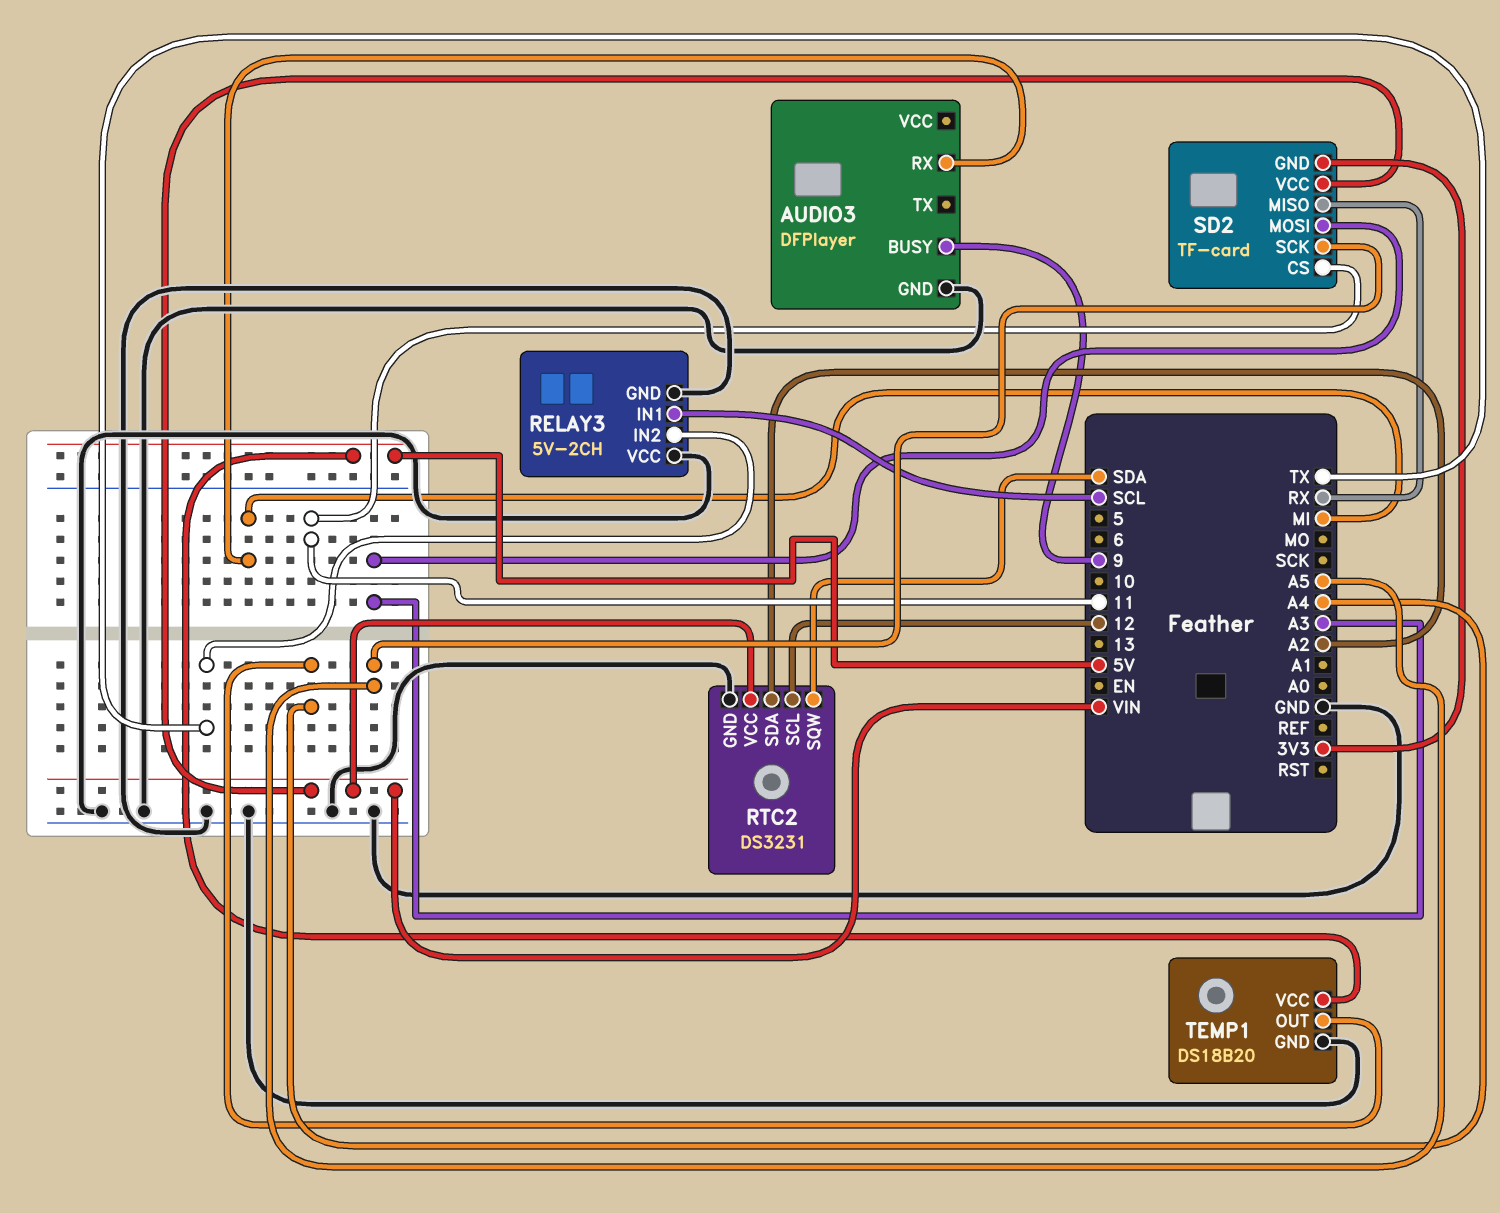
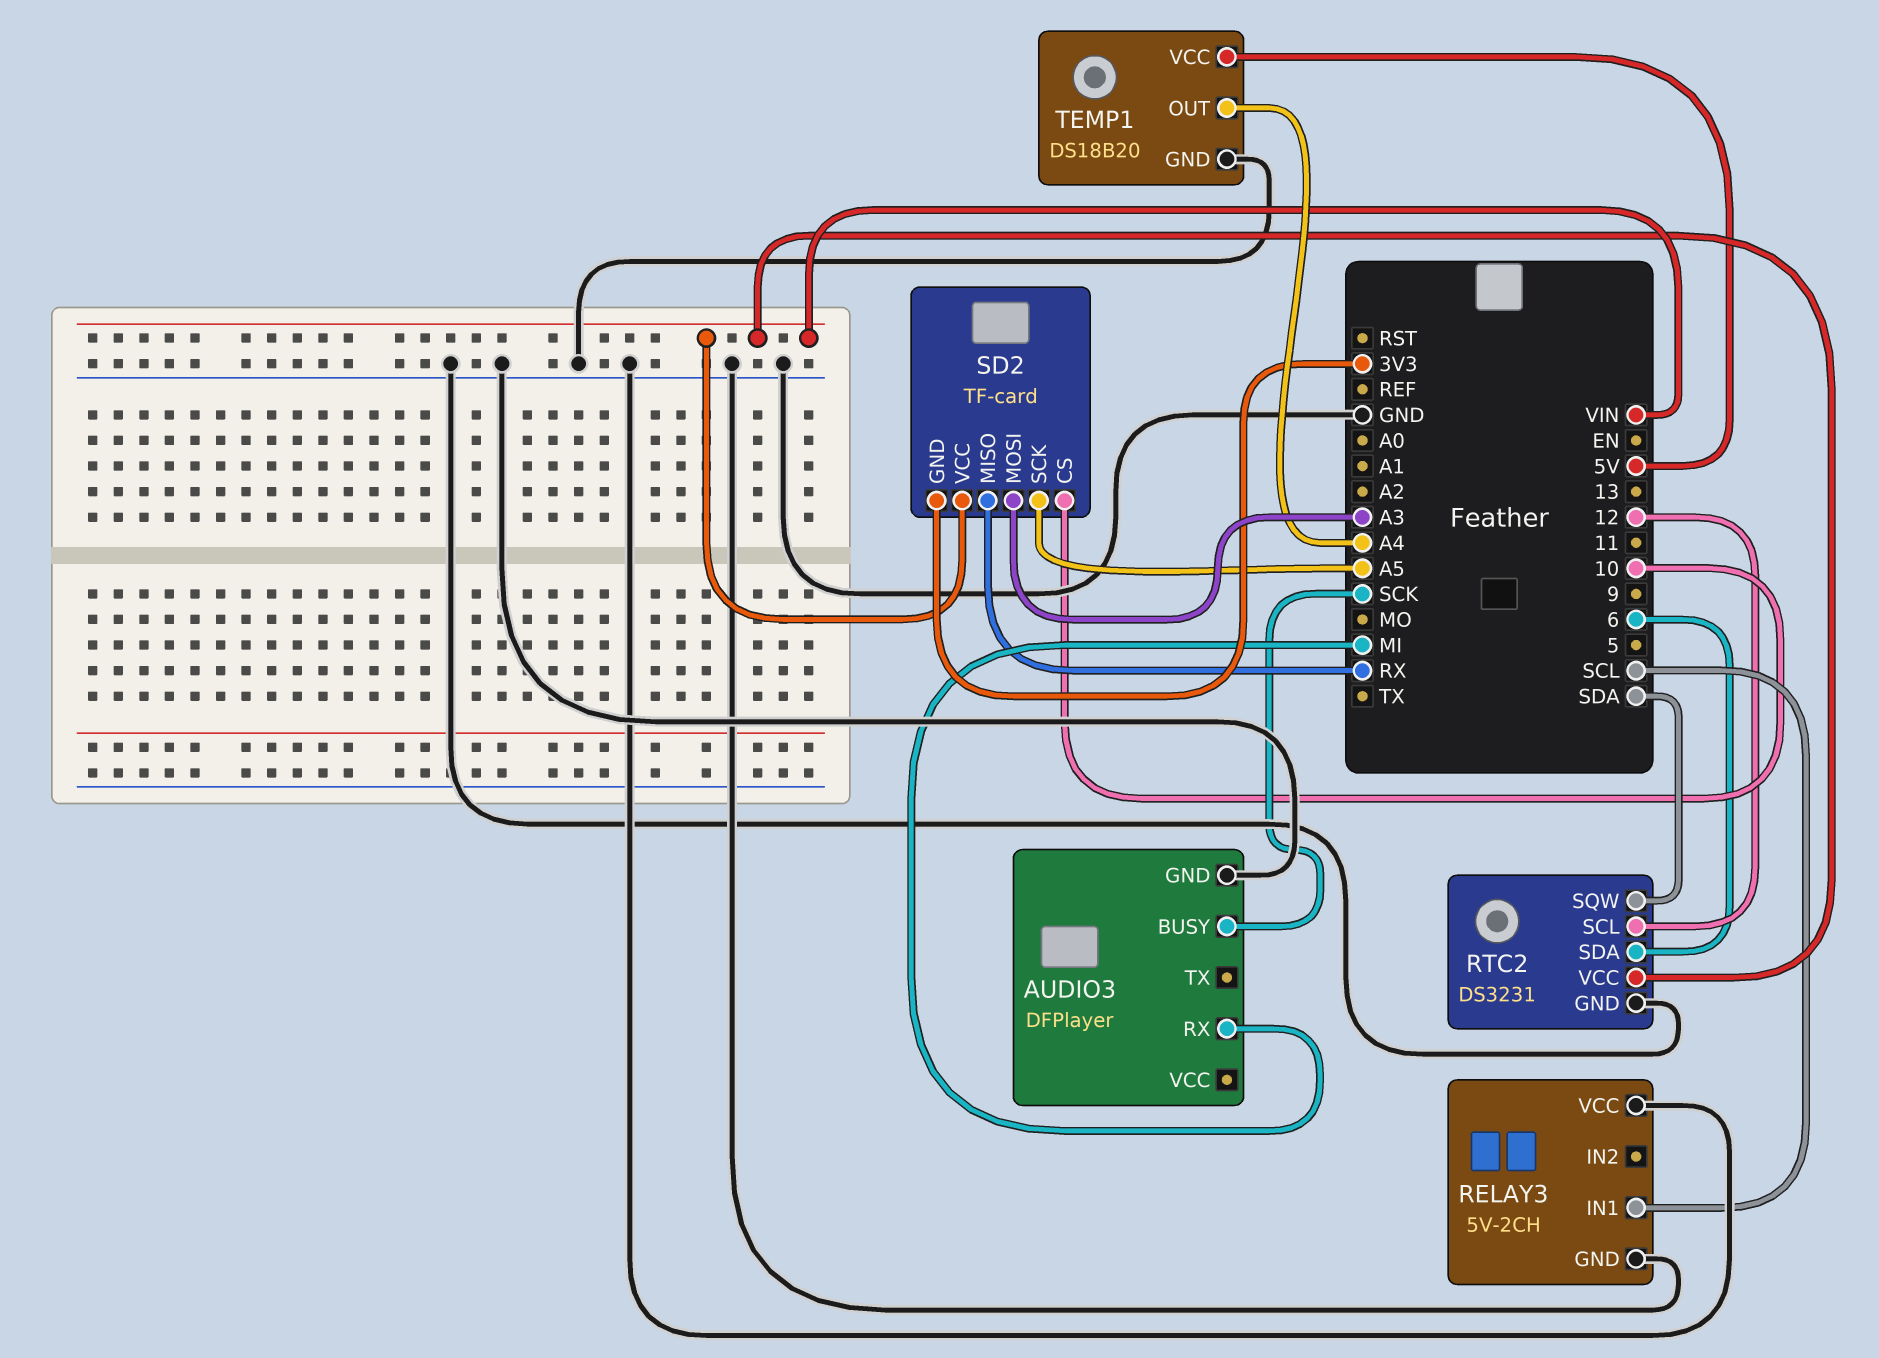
AUDIO3 pin BUSY: 9 -> SCK
RELAY3 pin IN2: TX -> none
RTC2 pin SDA: A2 -> 6
SD2 pin CS: 11 -> 10

